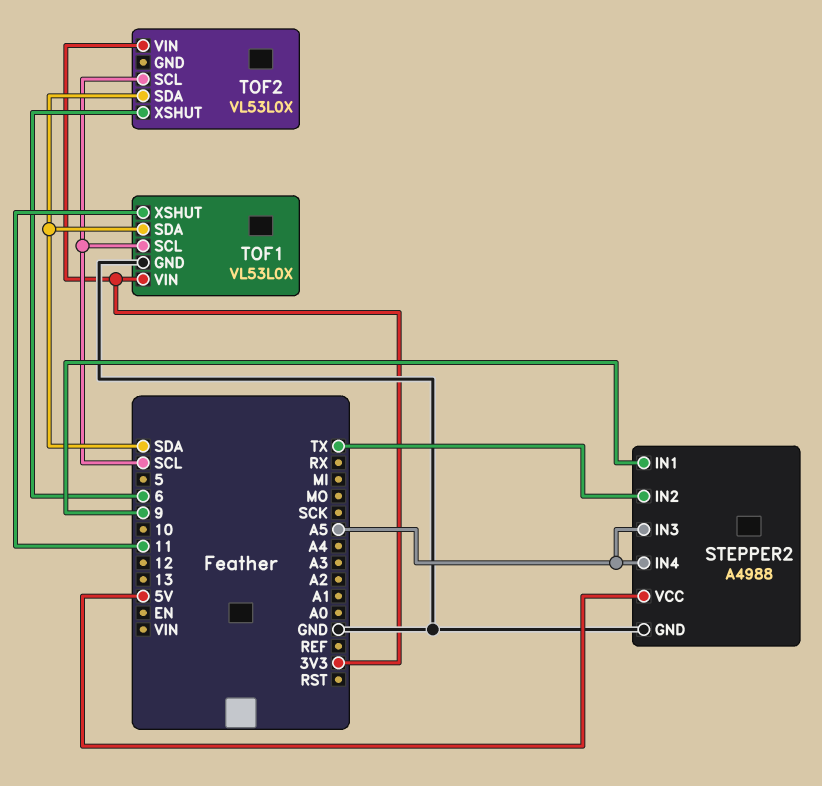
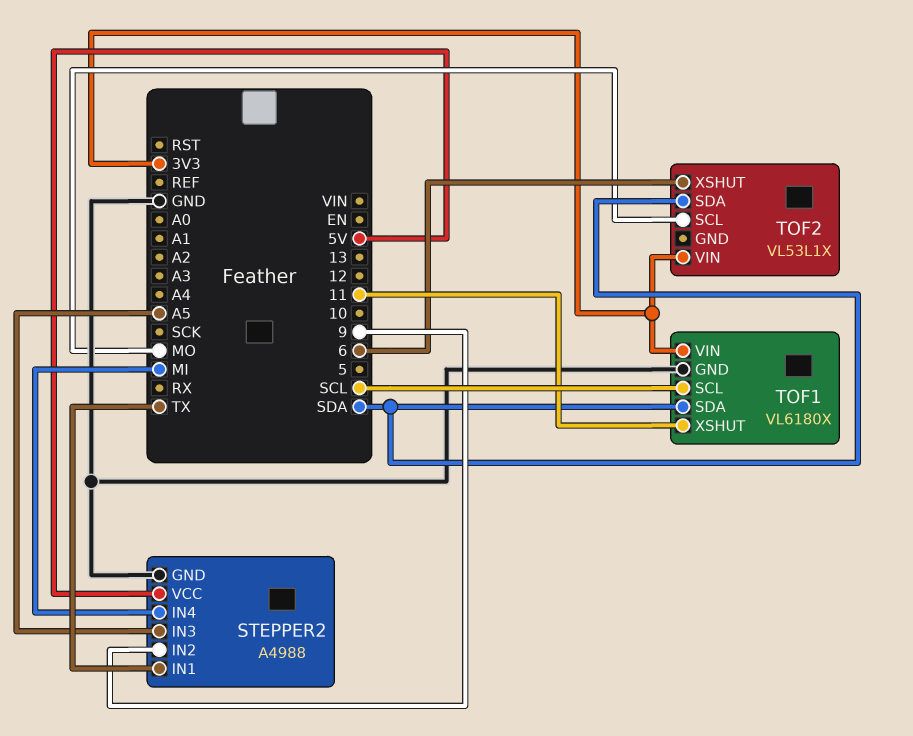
STEPPER2 pin IN1: 9 -> TX
STEPPER2 pin IN2: TX -> 9
STEPPER2 pin IN4: A5 -> MI
TOF1: VL53L0X -> VL6180X
TOF2: VL53L0X -> VL53L1X
TOF2 pin SCL: SCL -> MO

